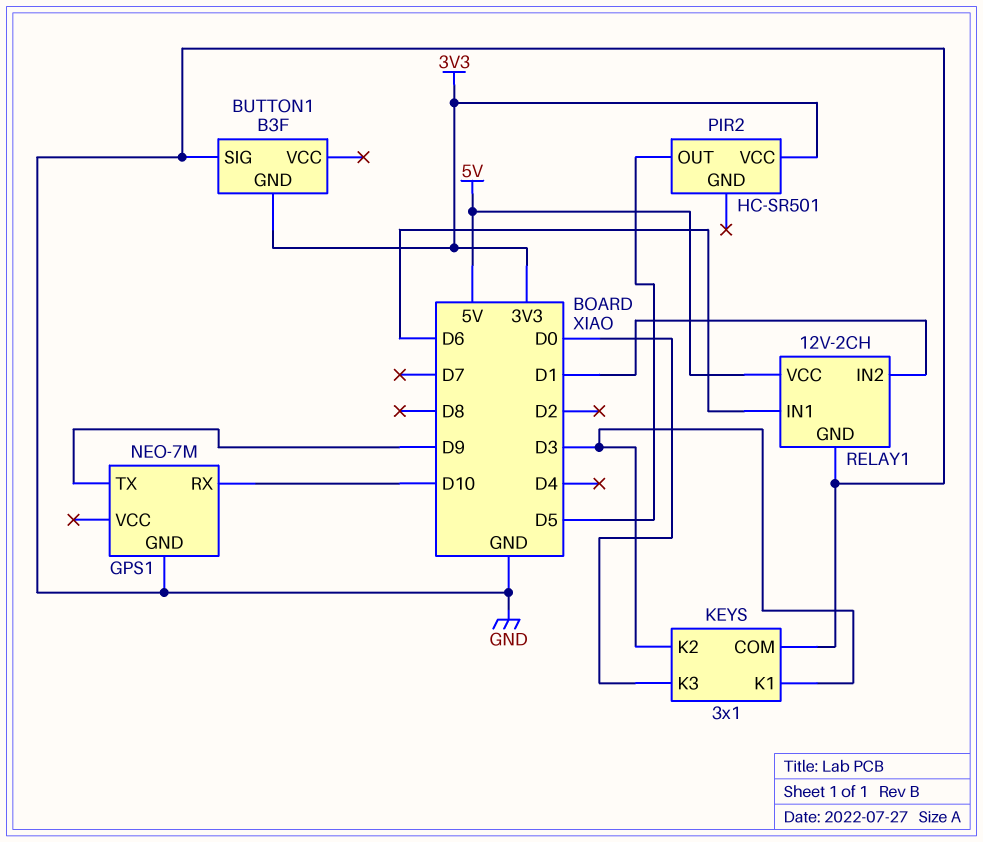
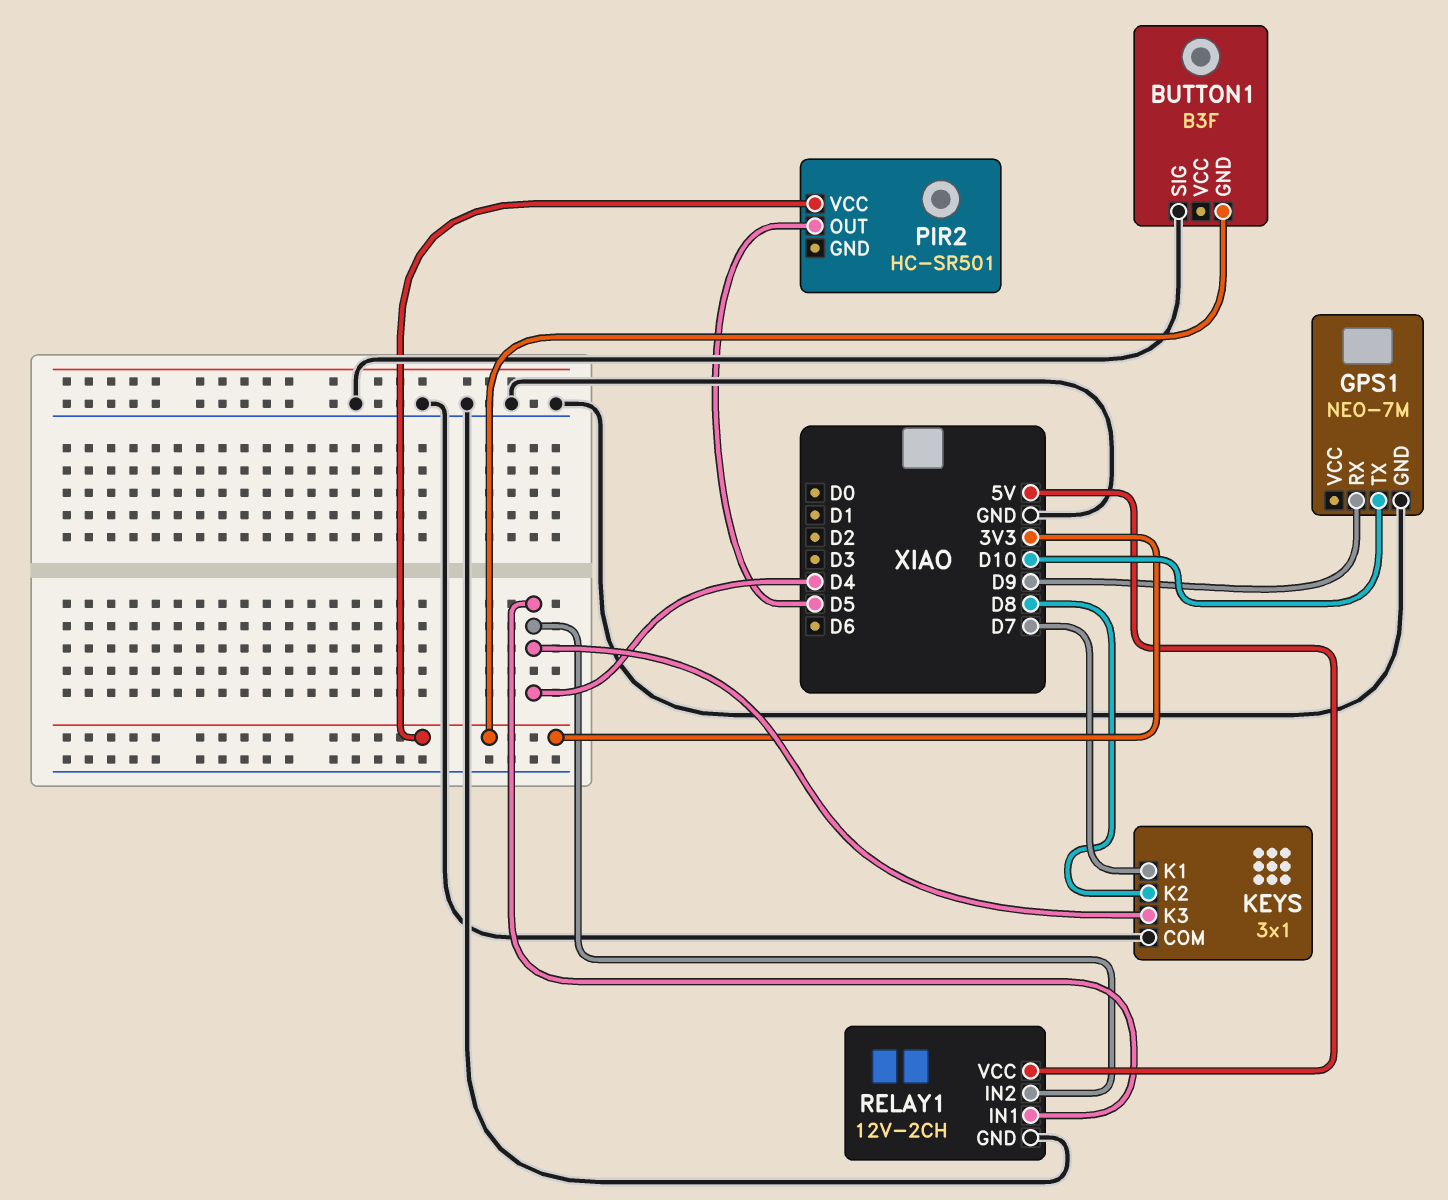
GPS1 pin RX: D10 -> D9
GPS1 pin TX: D9 -> D10
KEYS pin K1: D3 -> D7
KEYS pin K2: D3 -> D8
KEYS pin K3: D0 -> D4
RELAY1 pin IN1: D6 -> D4
RELAY1 pin IN2: D1 -> D4

